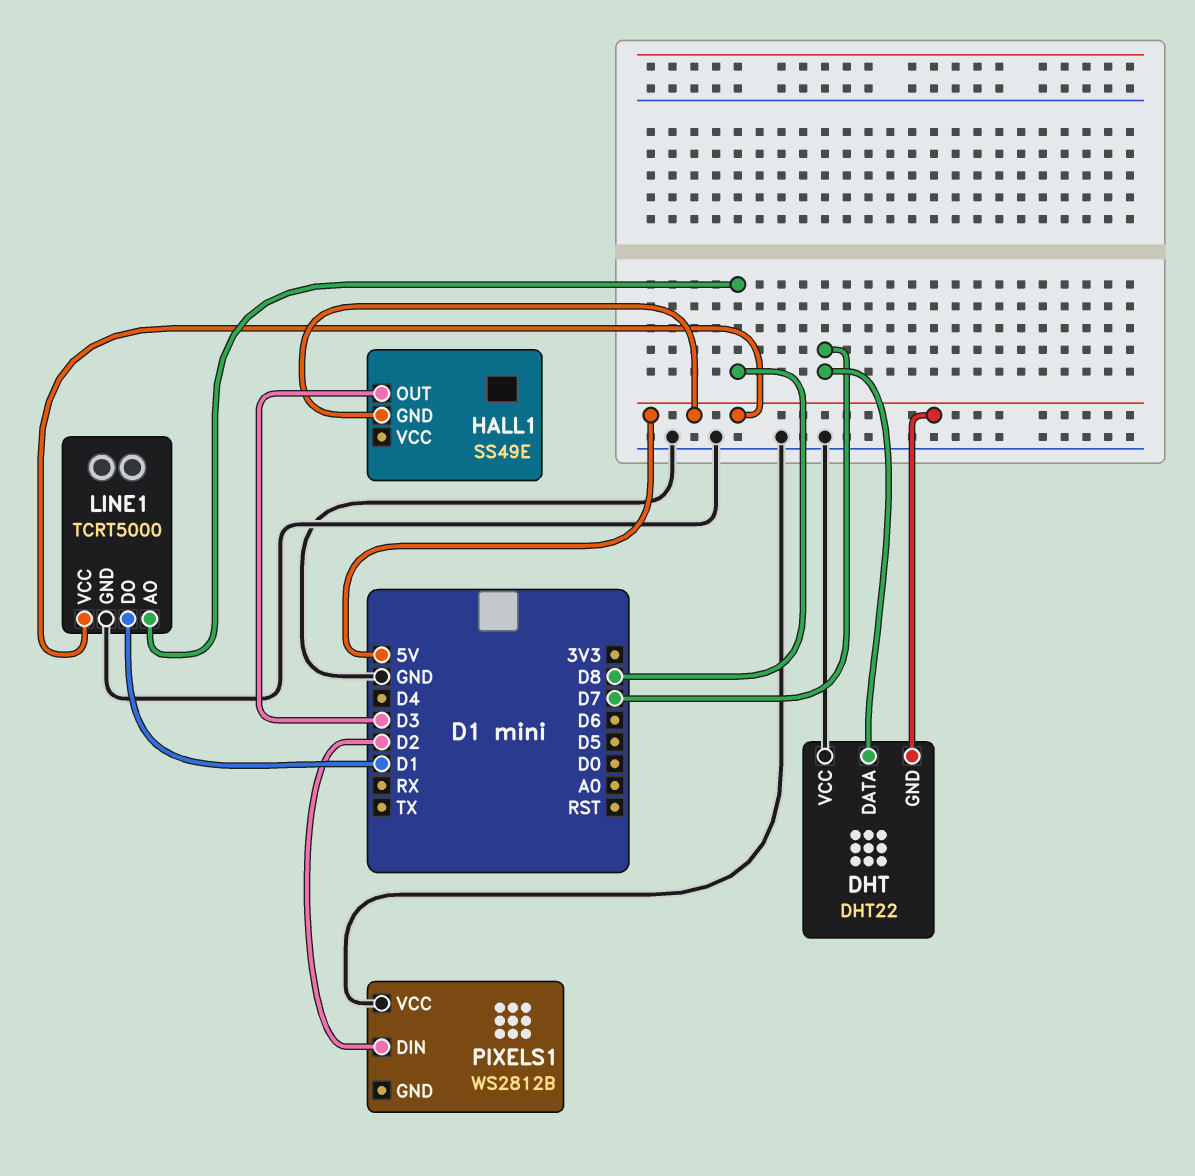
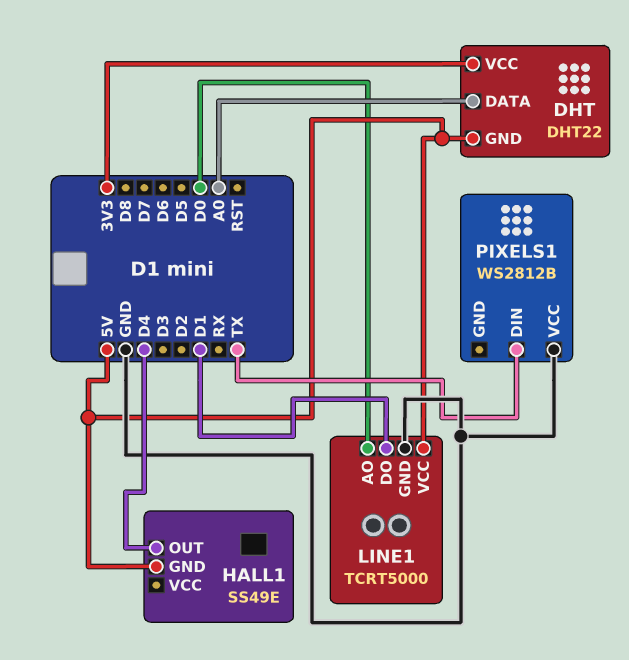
DHT pin DATA: D7 -> A0
DHT pin VCC: GND -> 3V3
HALL1 pin OUT: D3 -> D4
LINE1 pin AO: D8 -> D0
PIXELS1 pin DIN: D2 -> TX

